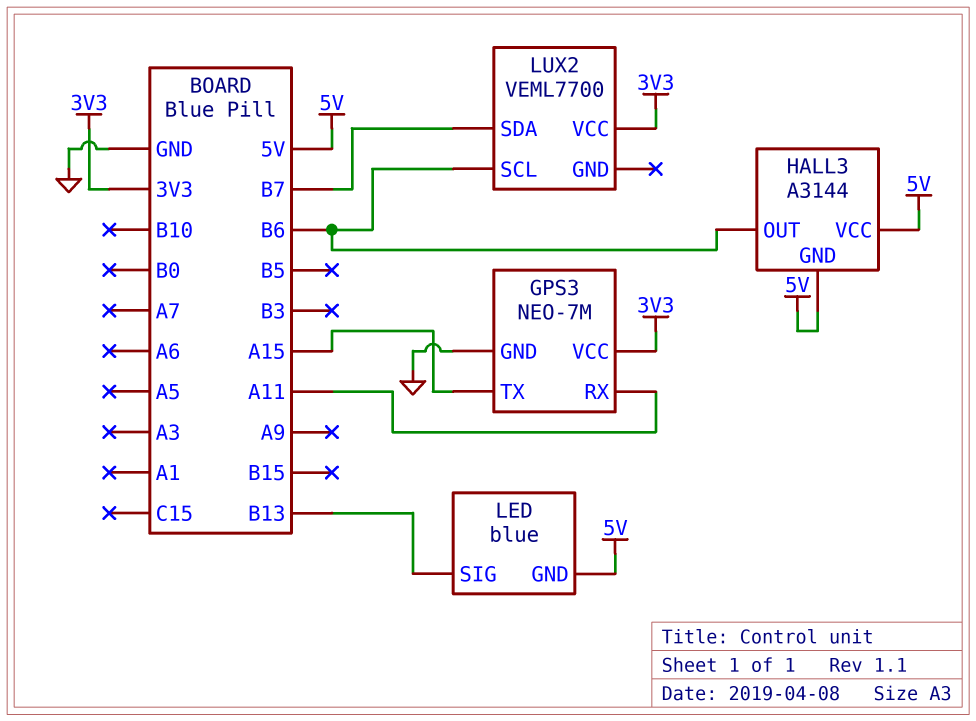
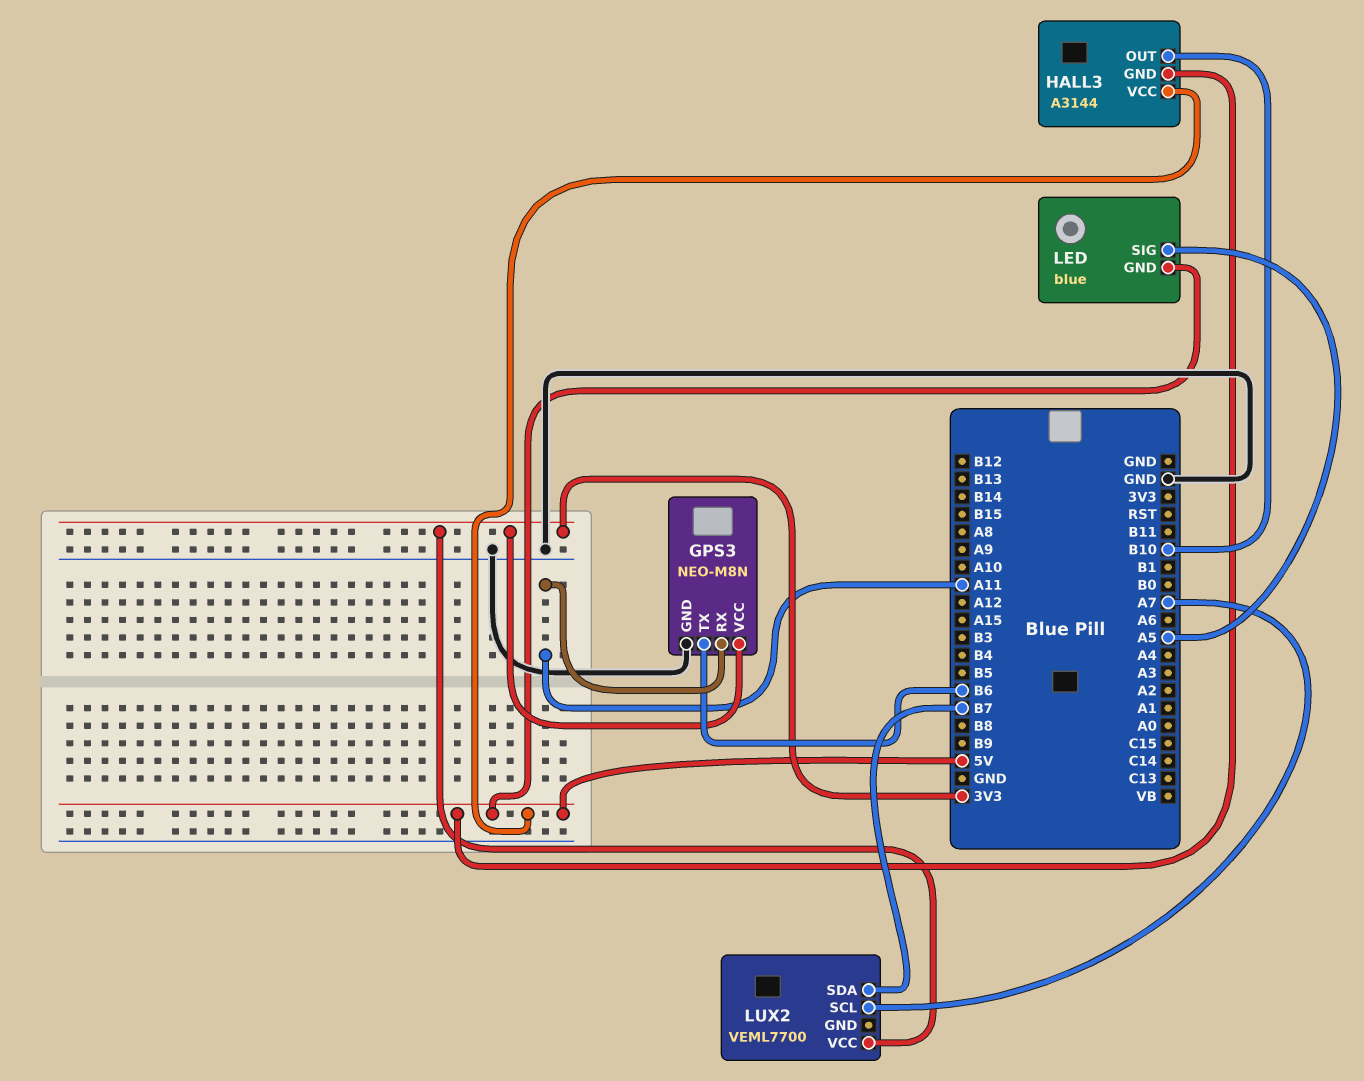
GPS3: NEO-7M -> NEO-M8N
GPS3 pin TX: A15 -> B6
HALL3 pin OUT: B6 -> B10
LED pin SIG: B13 -> A5
LUX2 pin SCL: B6 -> A7

